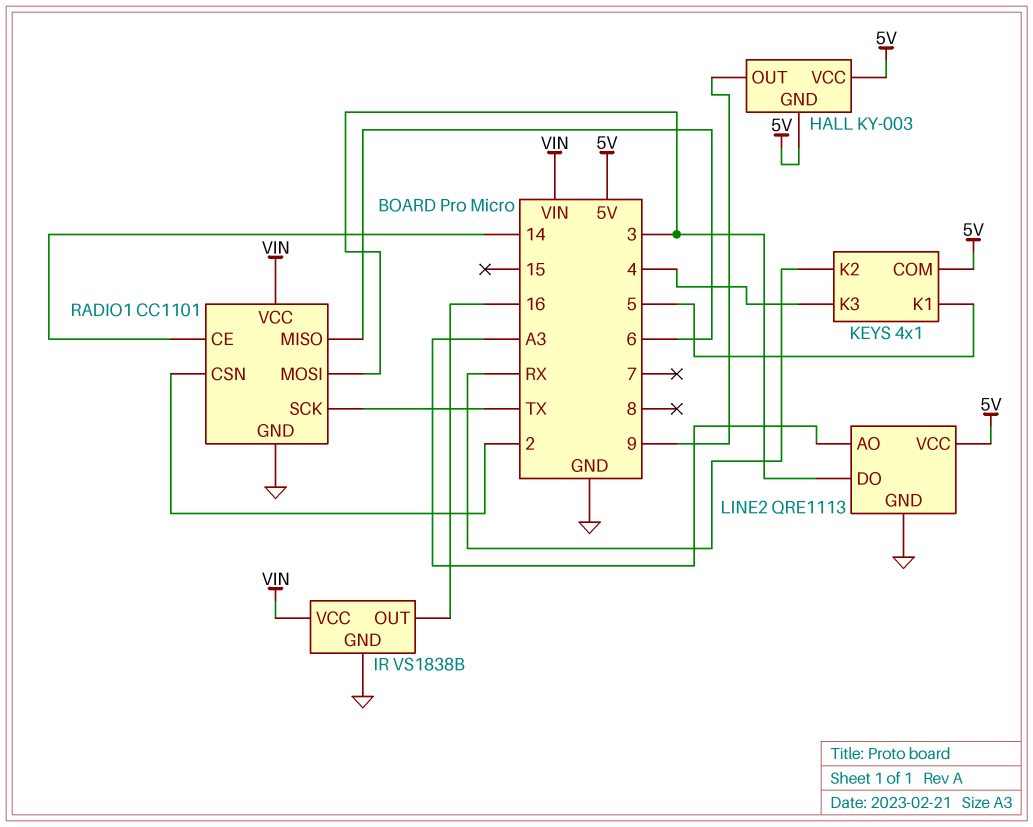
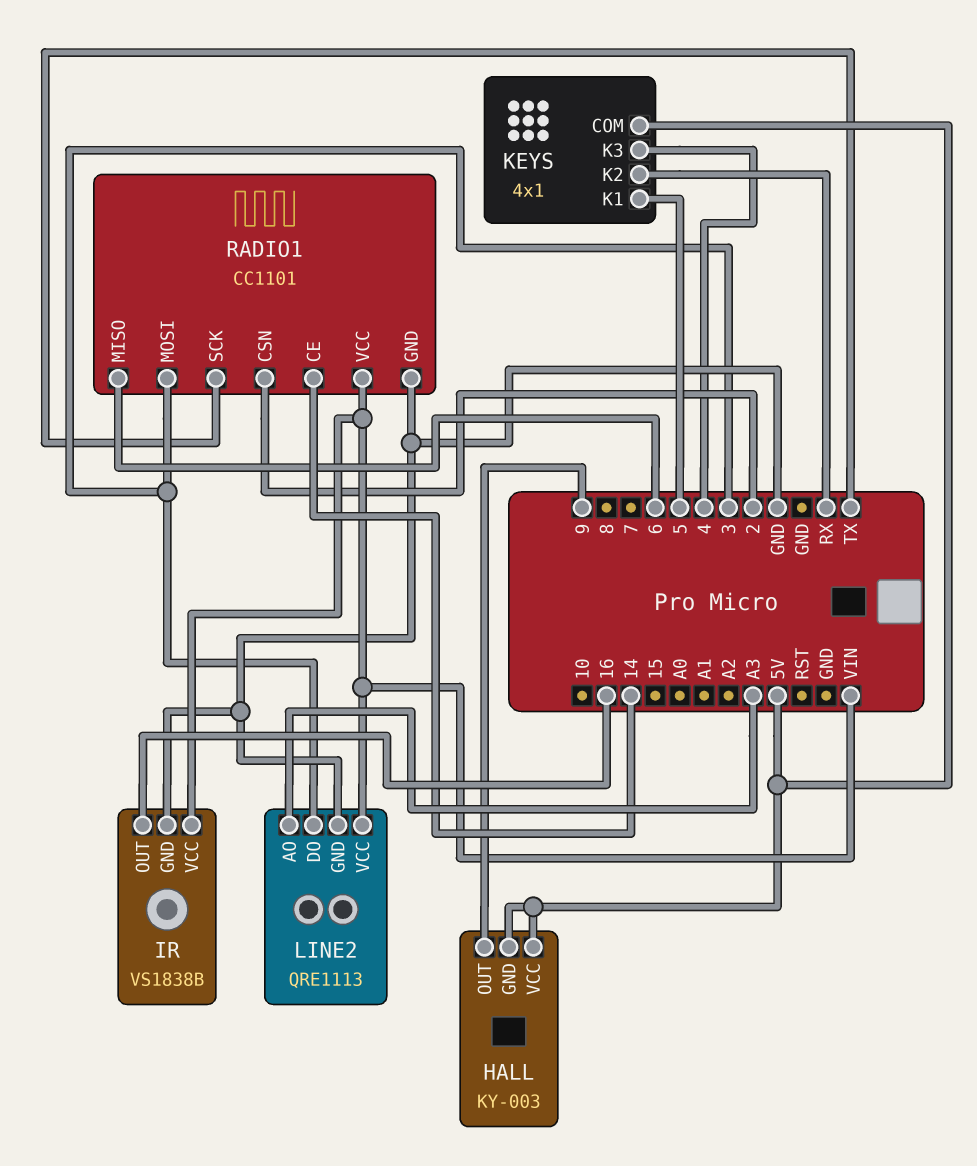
LINE2 pin VCC: 5V -> VIN

